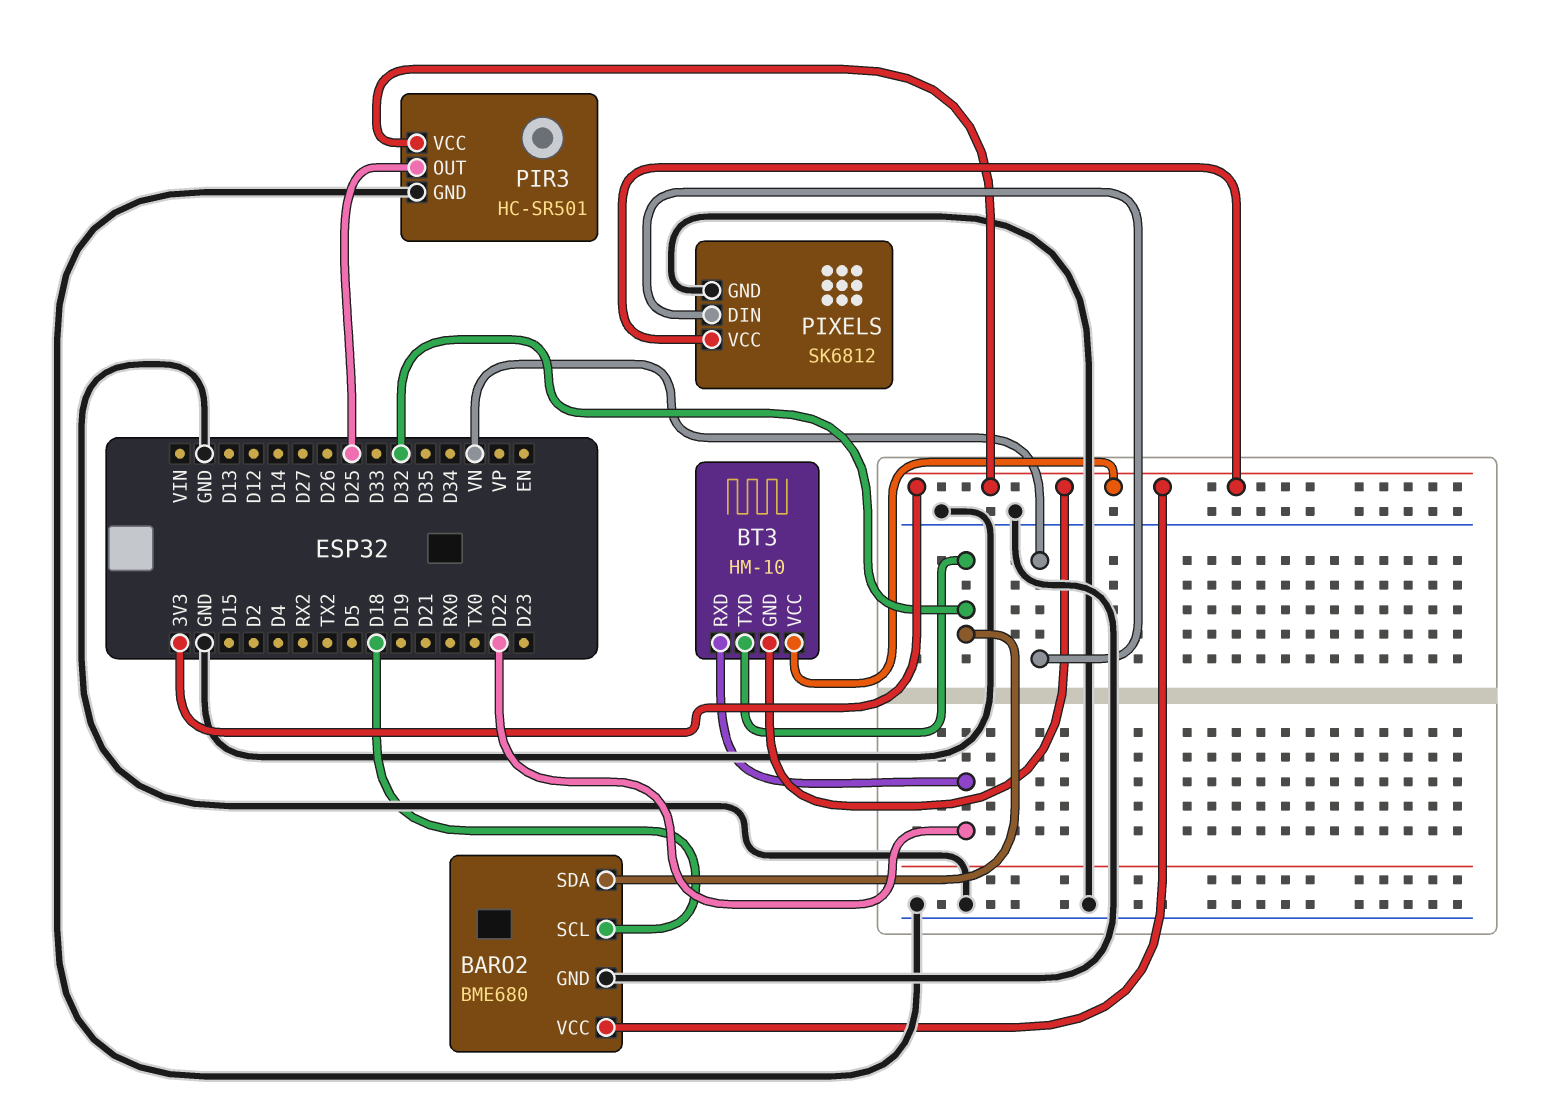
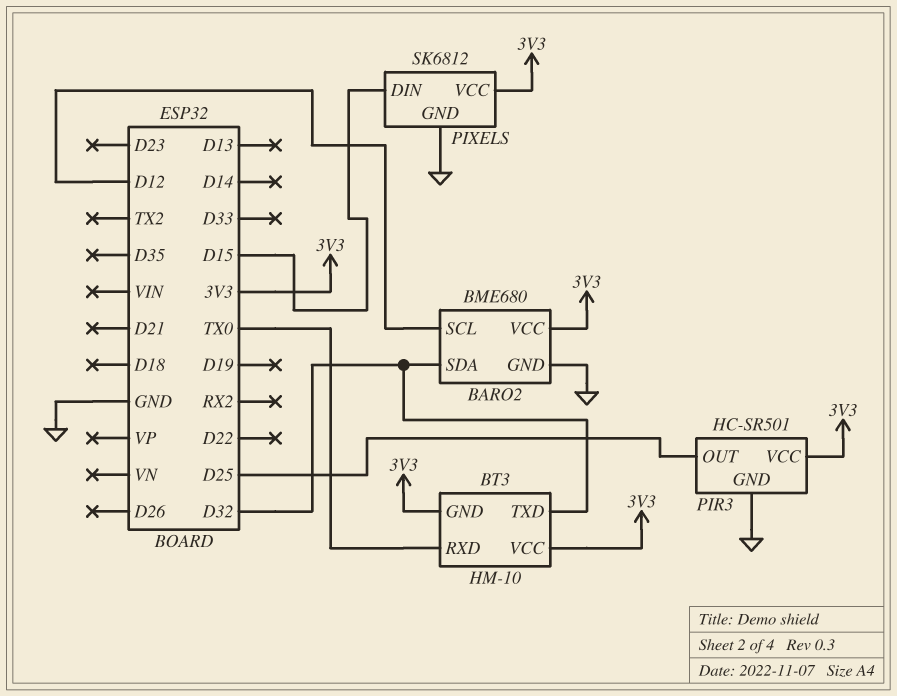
BARO2 pin SCL: D18 -> D12
BT3 pin RXD: D22 -> TX0
PIXELS pin DIN: VN -> D15

